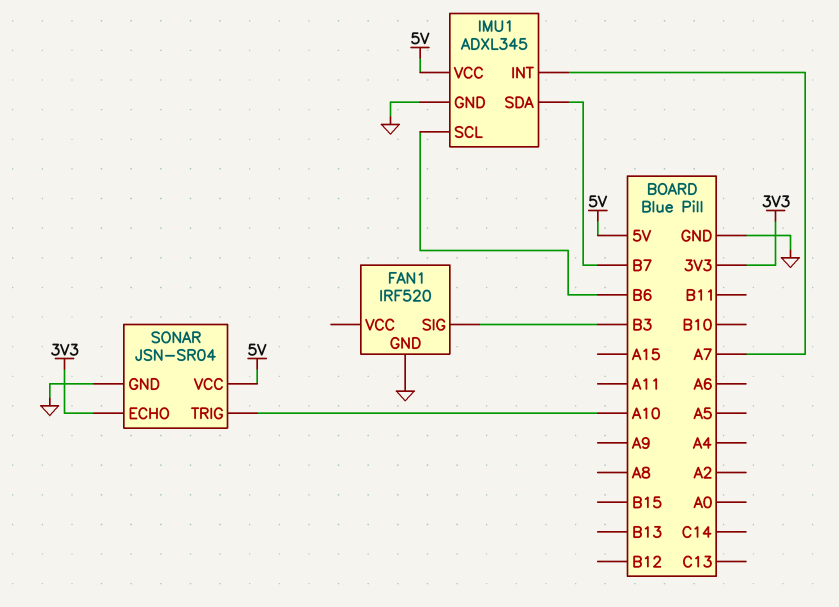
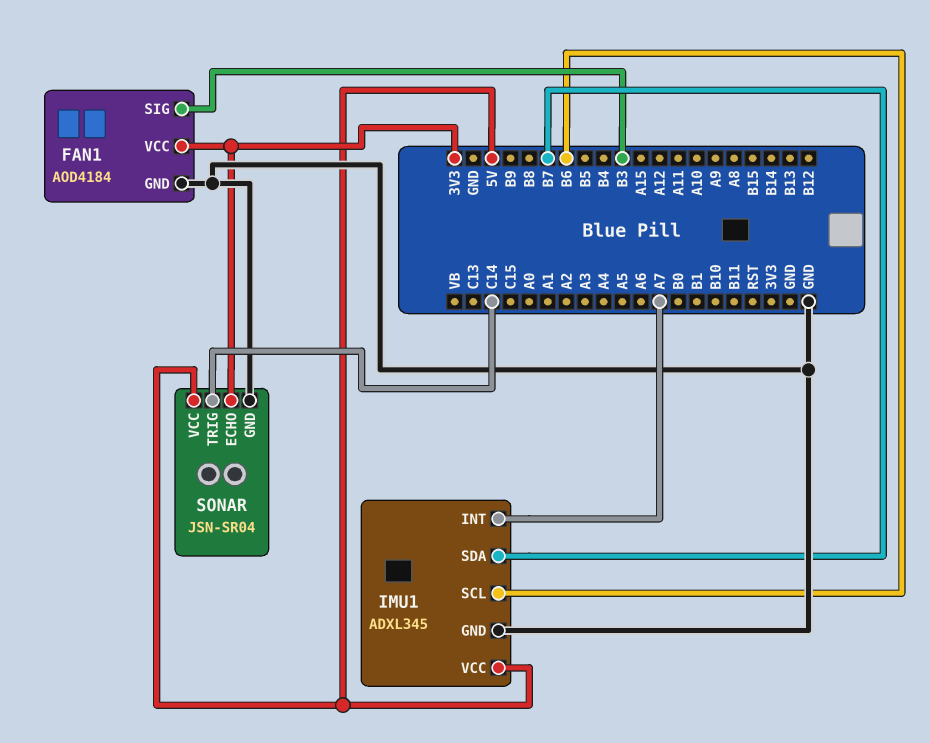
FAN1: IRF520 -> AOD4184
FAN1 pin VCC: none -> 3V3
SONAR pin TRIG: A10 -> C14

